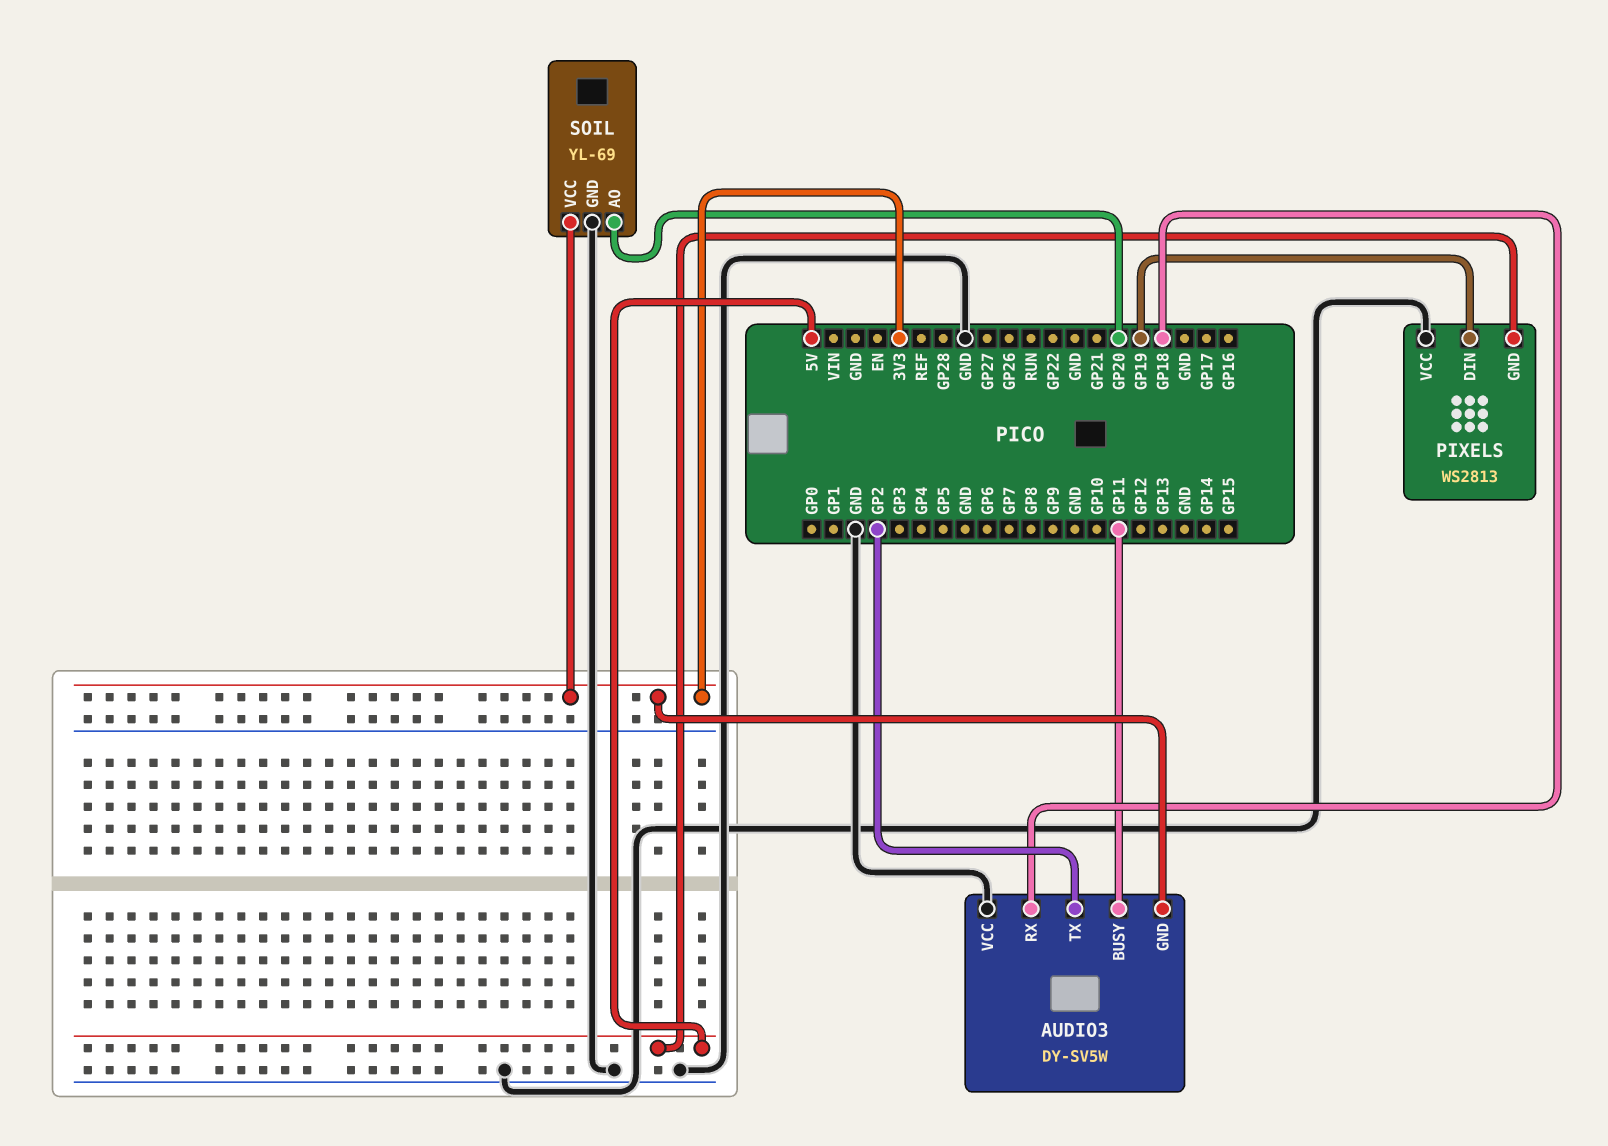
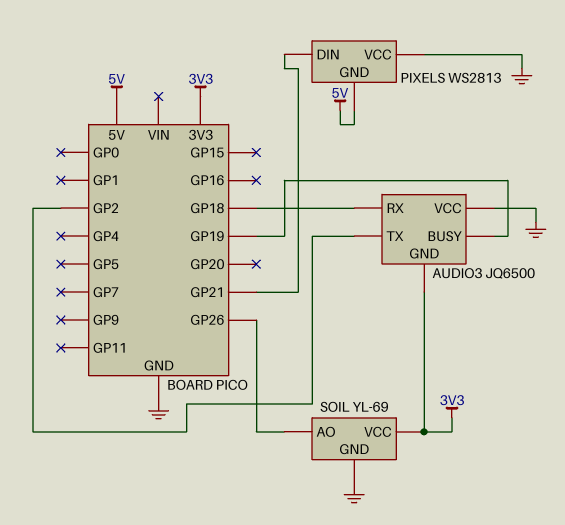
AUDIO3: DY-SV5W -> JQ6500
AUDIO3 pin BUSY: GP11 -> GP19
PIXELS pin DIN: GP19 -> GP21
SOIL pin AO: GP20 -> GP26

